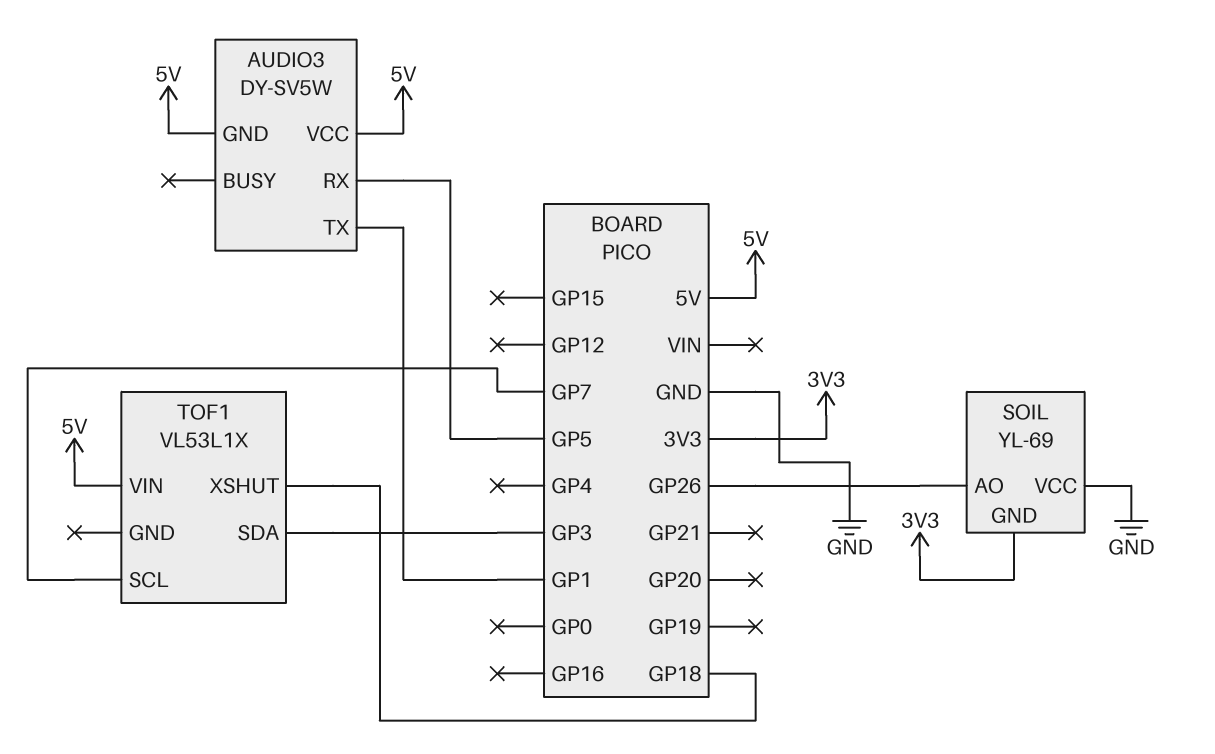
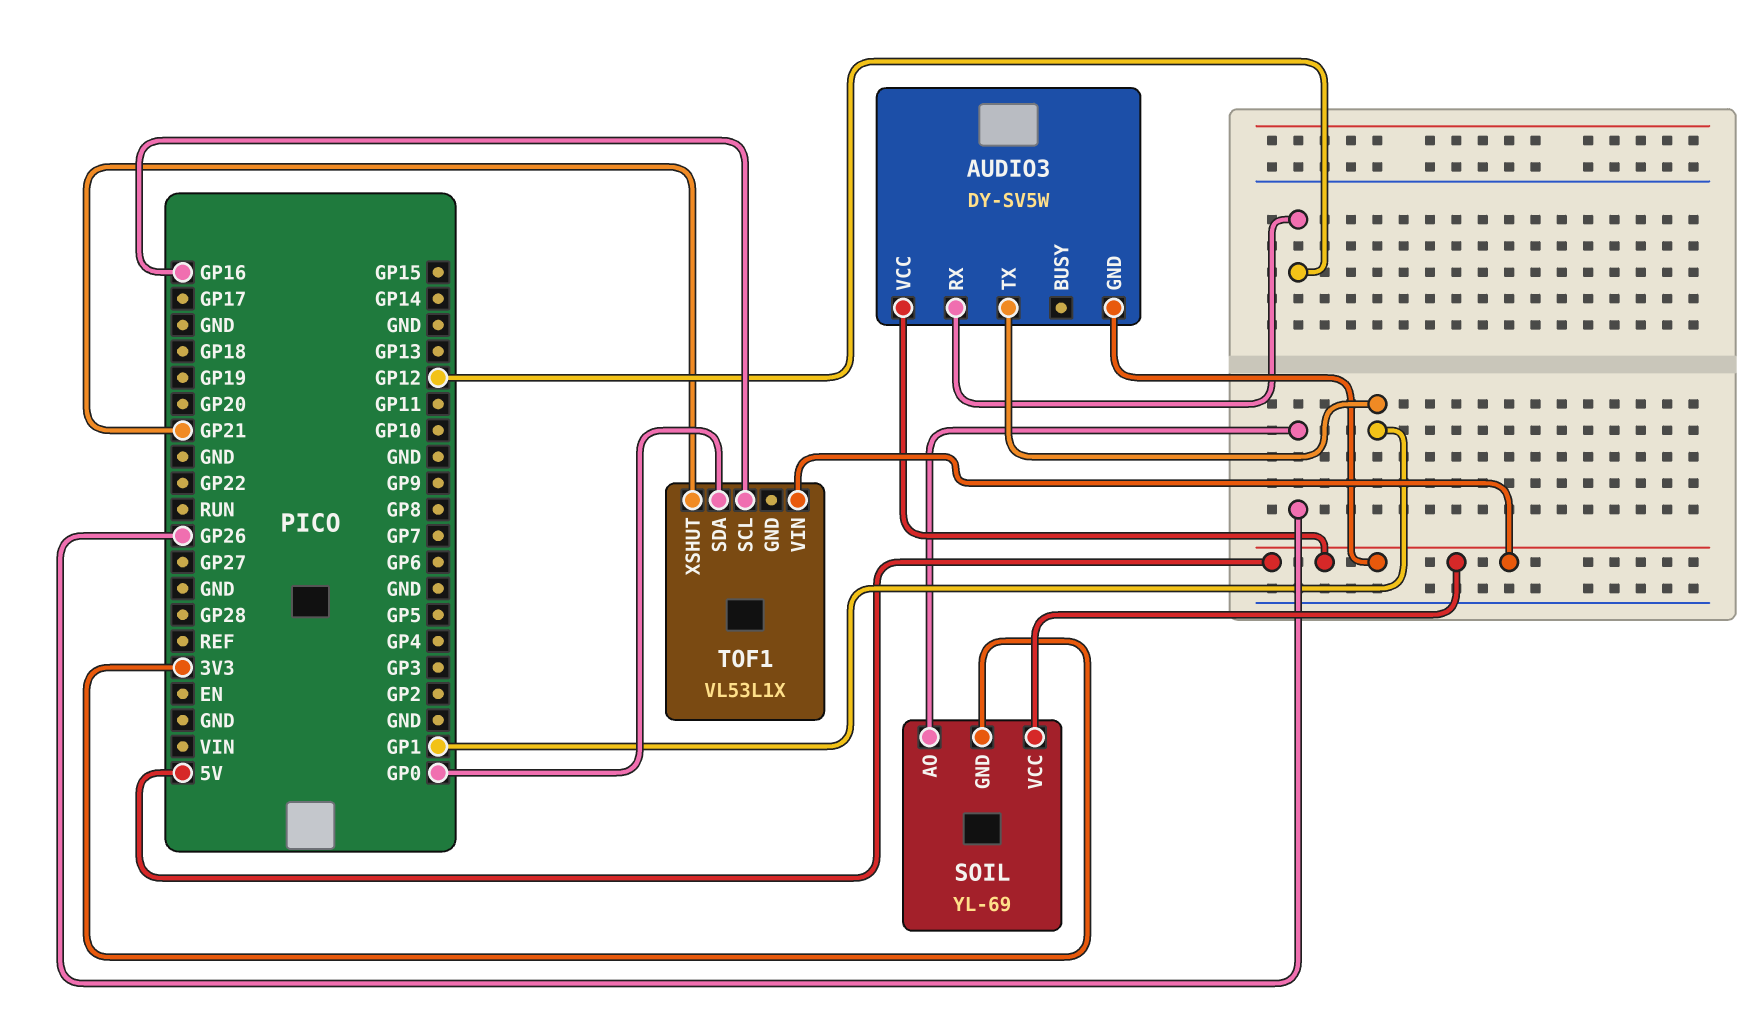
AUDIO3 pin RX: GP5 -> GP12
SOIL pin VCC: GND -> 5V
TOF1 pin SCL: GP7 -> GP16
TOF1 pin SDA: GP3 -> GP0
TOF1 pin XSHUT: GP18 -> GP21

